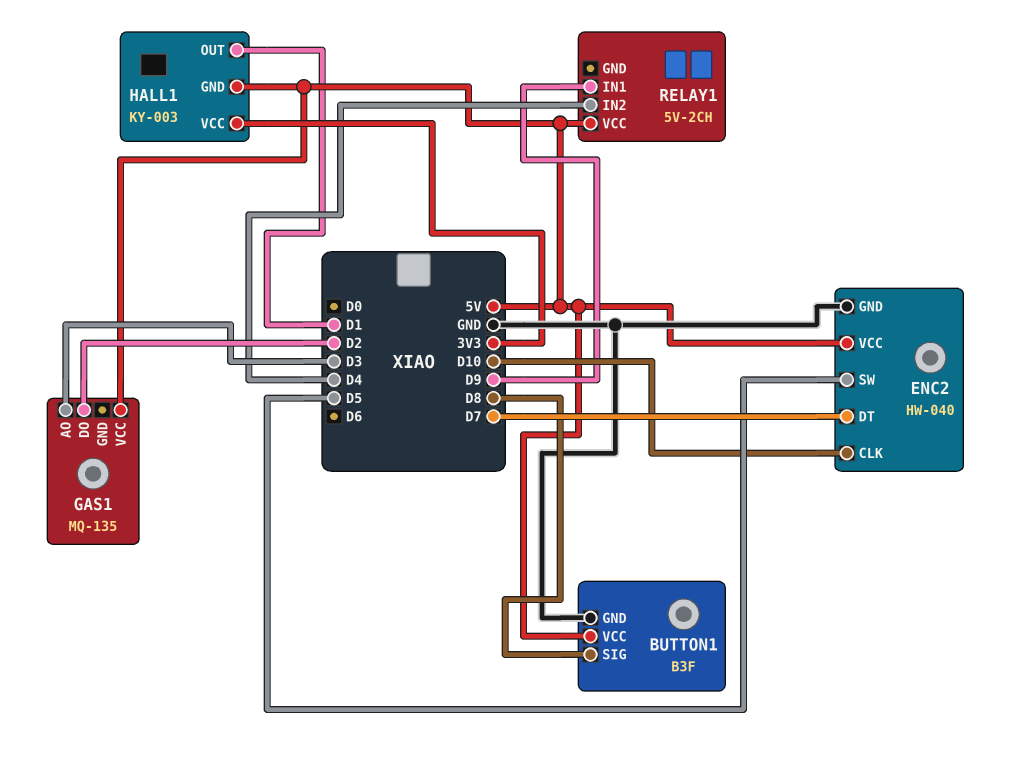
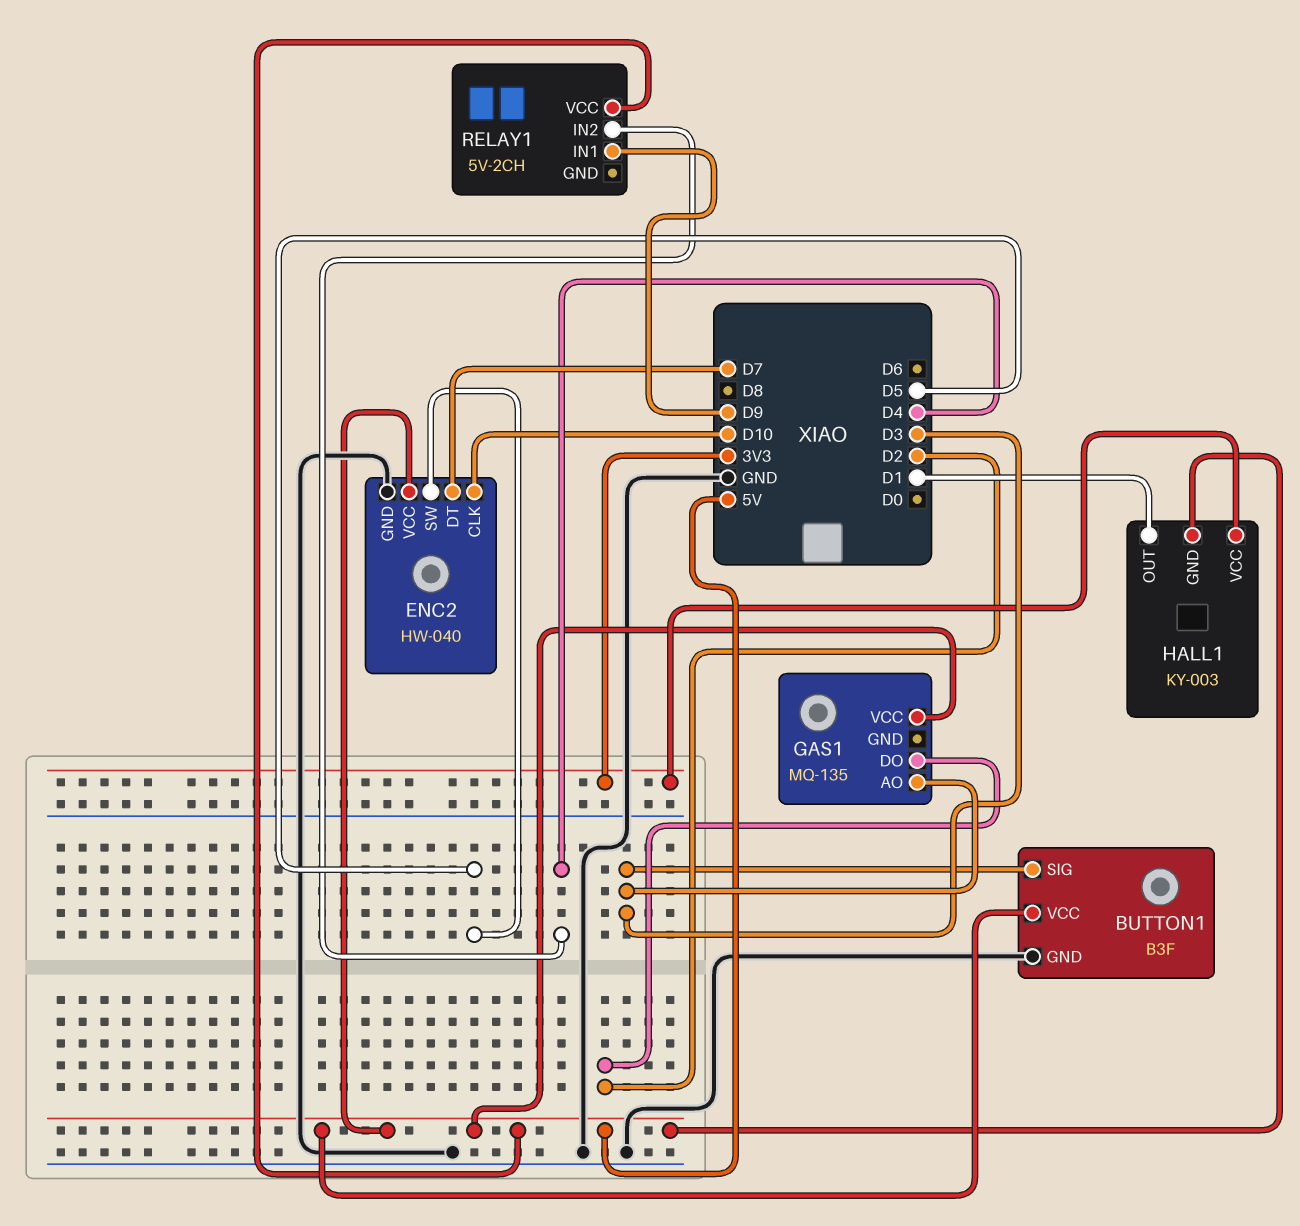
BUTTON1 pin SIG: D8 -> D3

